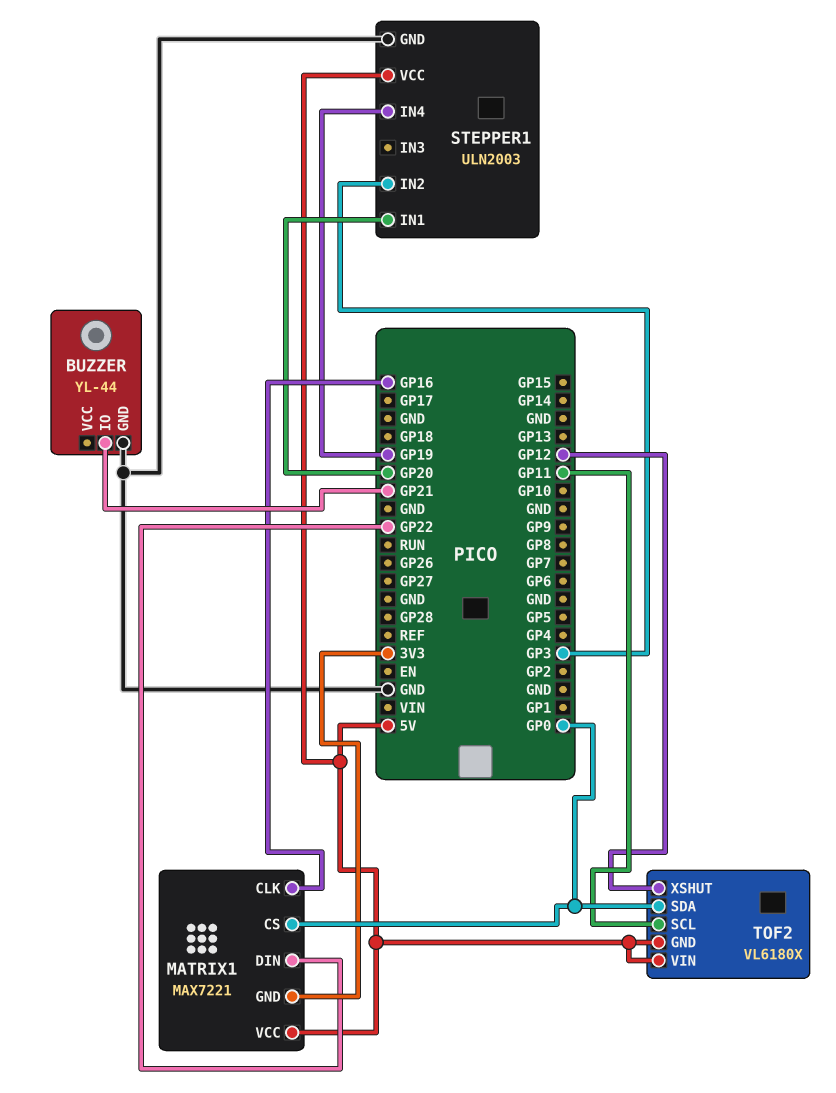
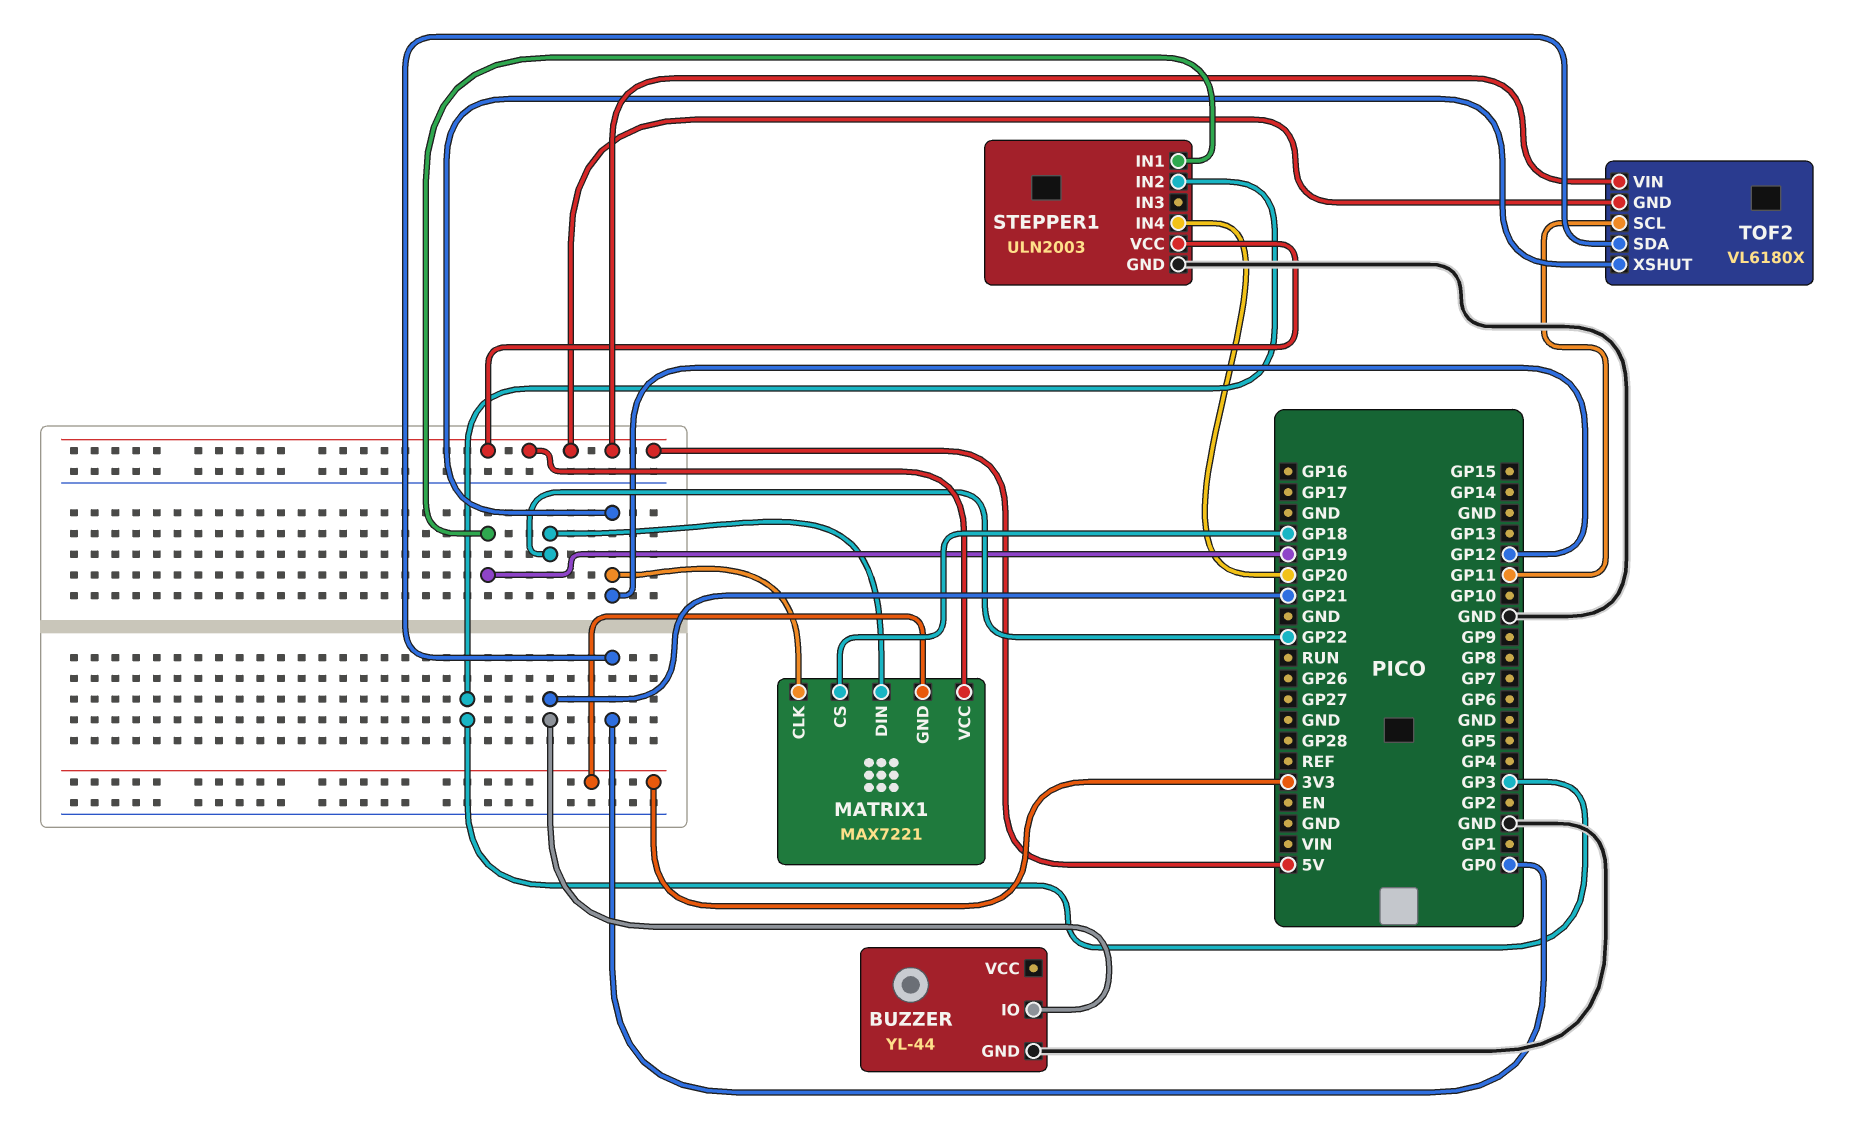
MATRIX1 pin CLK: GP16 -> GP12
MATRIX1 pin CS: GP0 -> GP18
STEPPER1 pin IN1: GP20 -> GP19
STEPPER1 pin IN4: GP19 -> GP20

